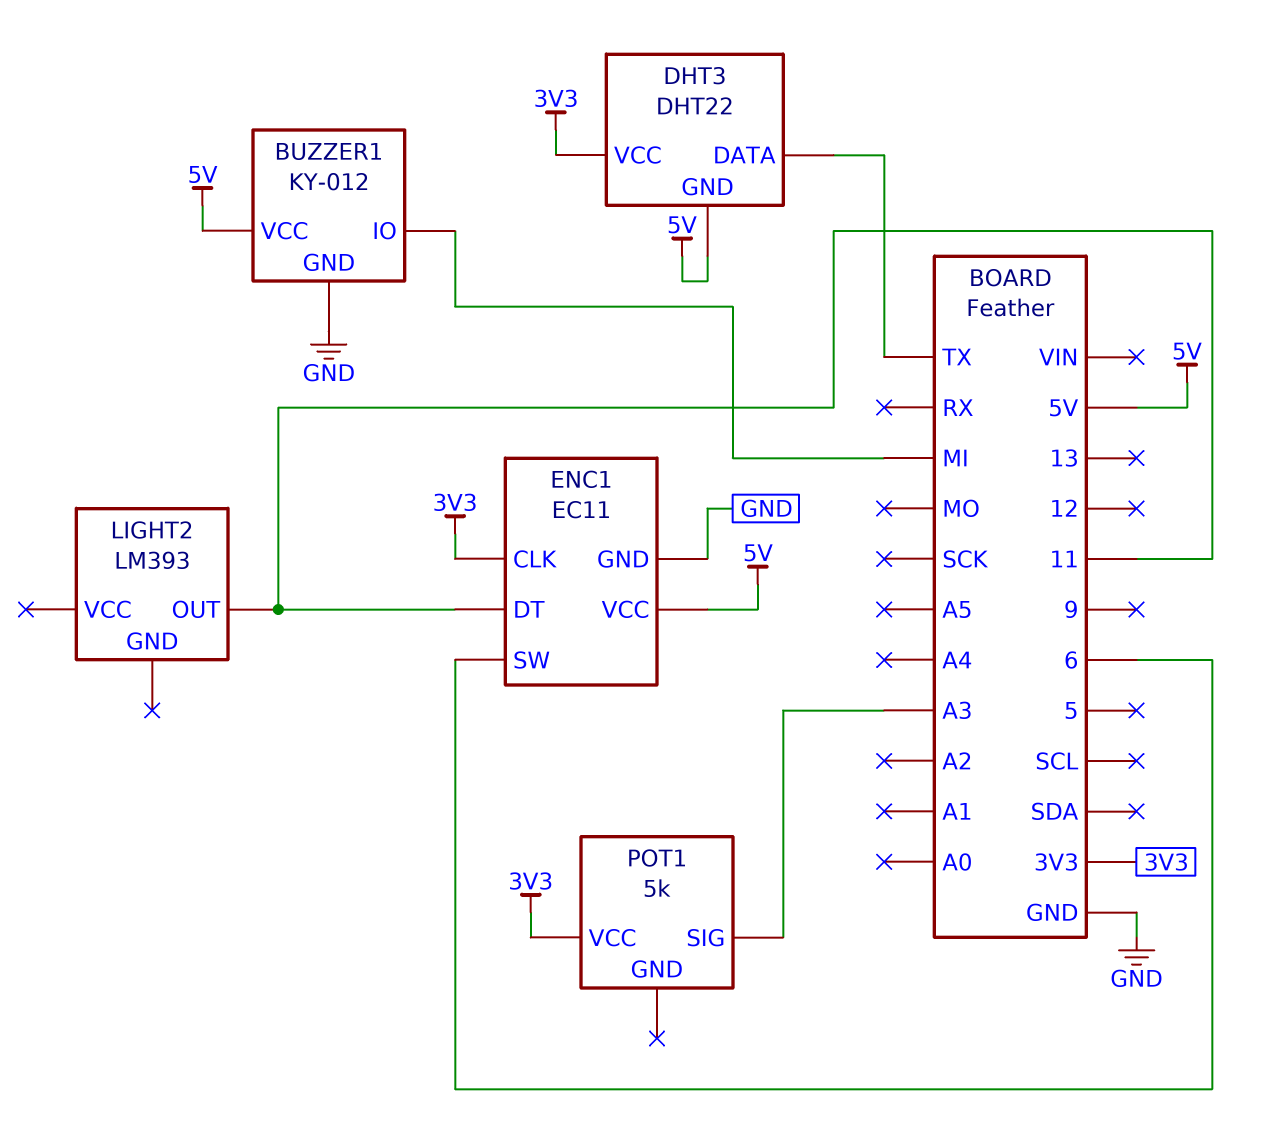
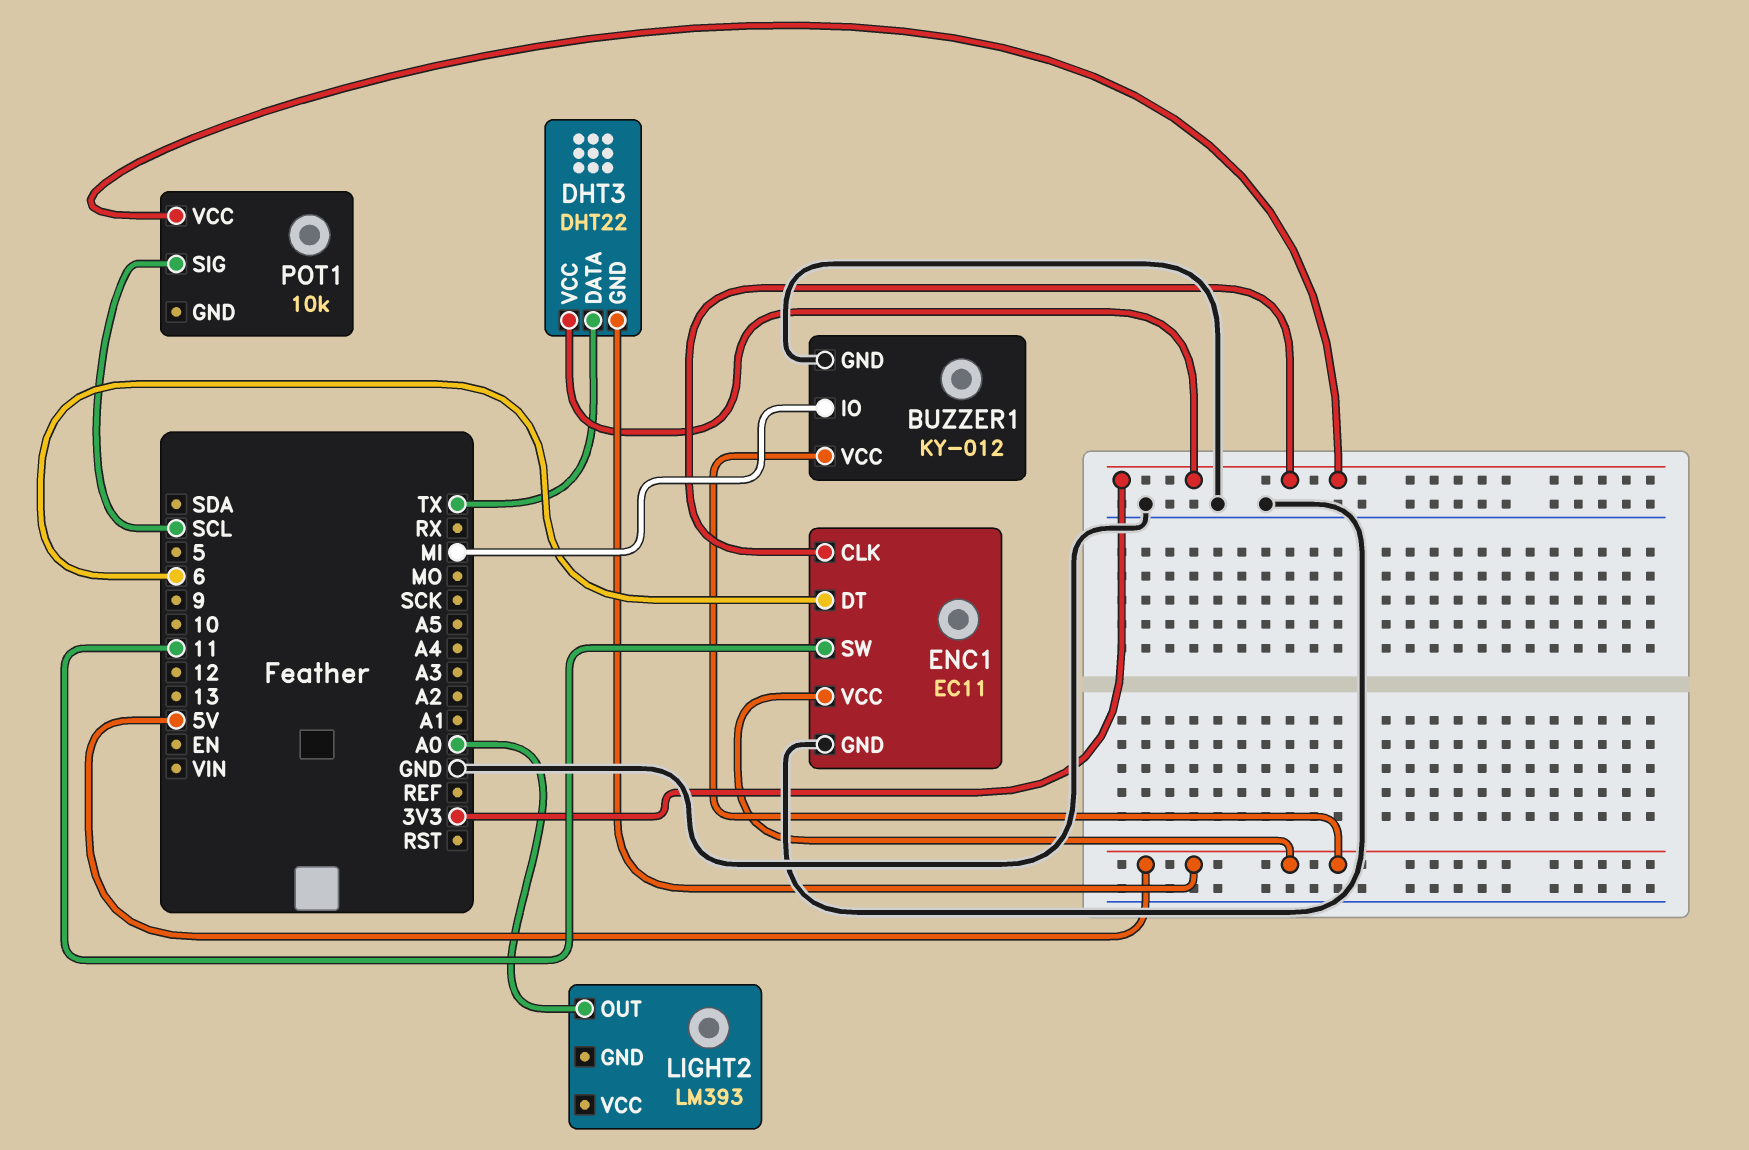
ENC1 pin DT: 11 -> 6
ENC1 pin SW: 6 -> 11
LIGHT2 pin OUT: 11 -> A0
POT1: 5k -> 10k
POT1 pin SIG: A3 -> SCL

